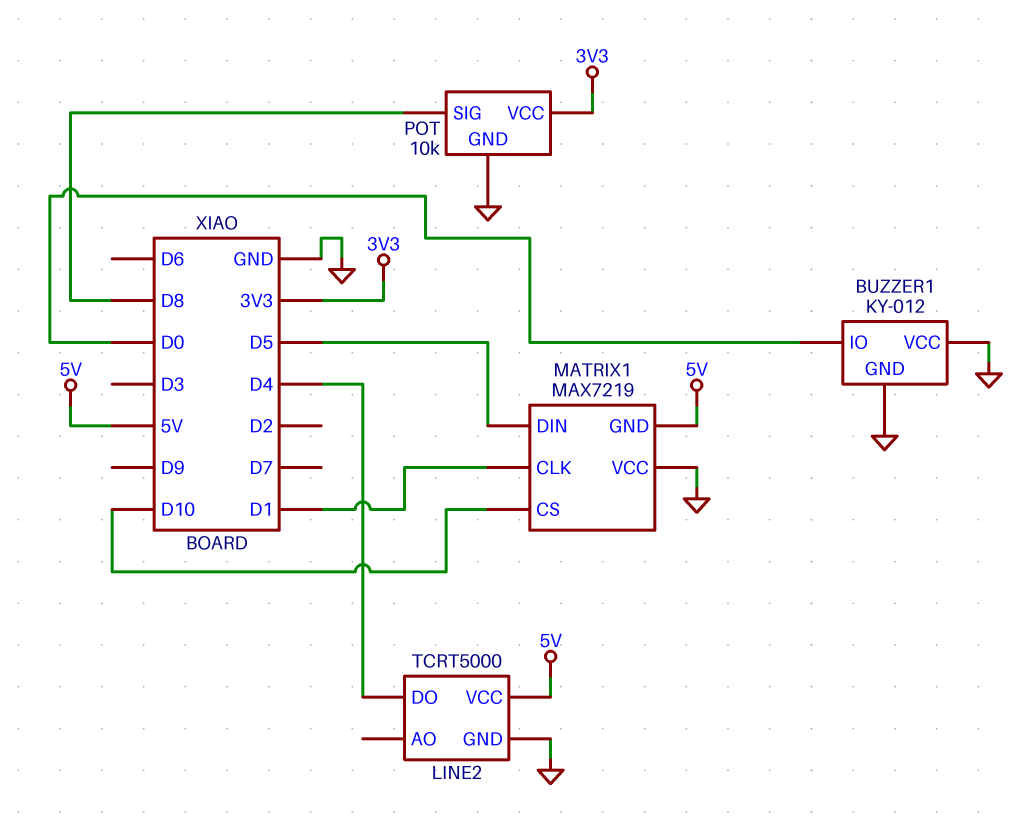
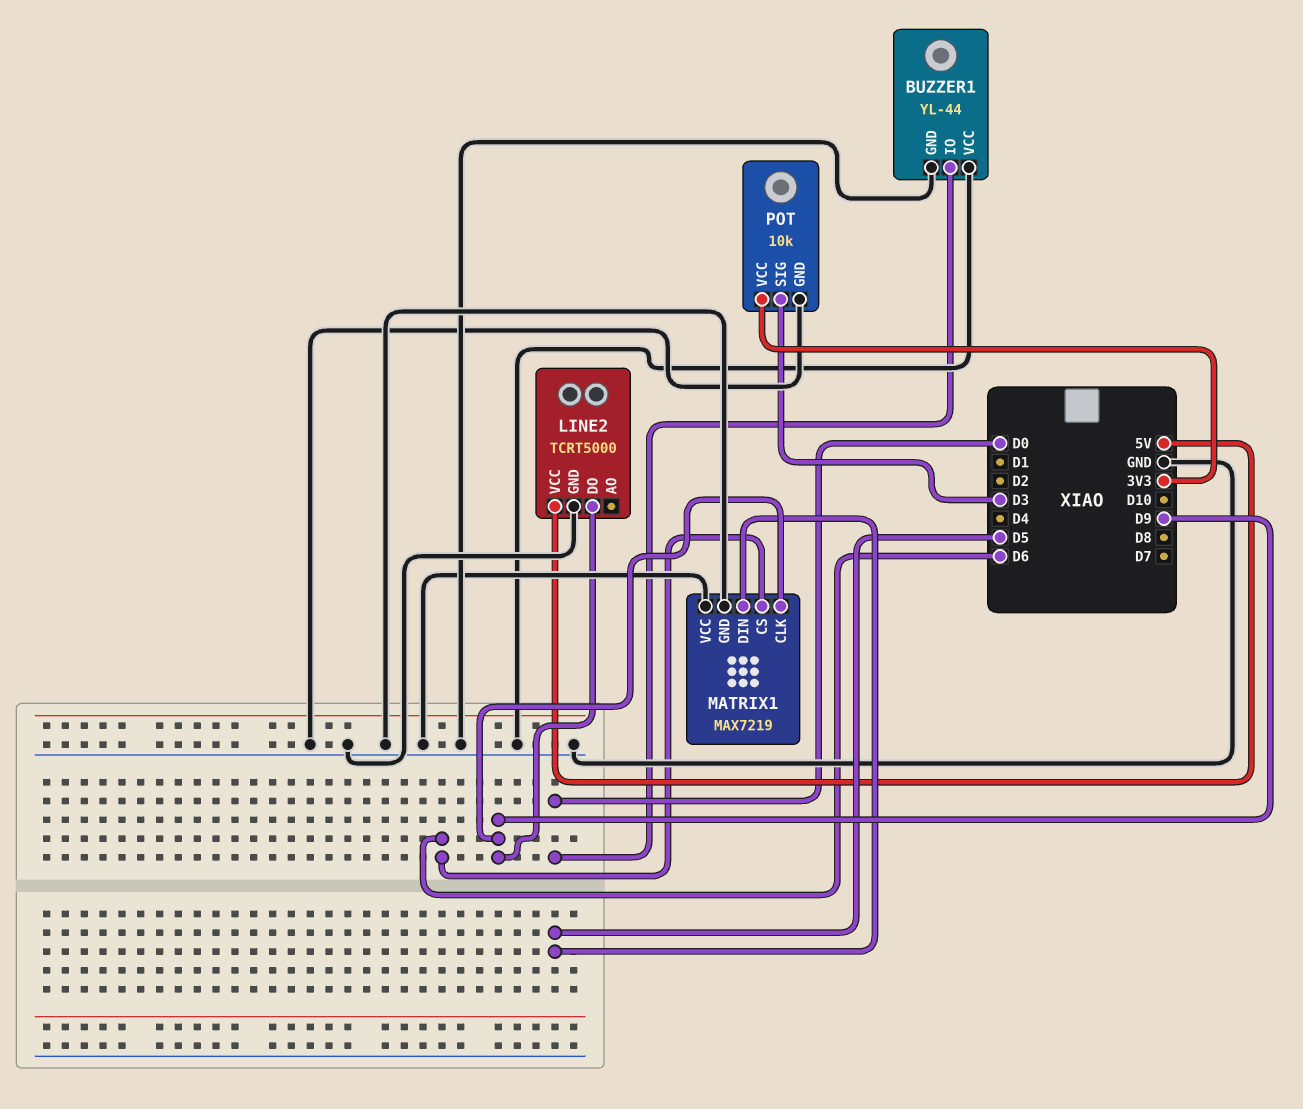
BUZZER1: KY-012 -> YL-44
LINE2 pin DO: D4 -> D9
MATRIX1 pin CLK: D1 -> D9
MATRIX1 pin CS: D10 -> D6
MATRIX1 pin GND: 5V -> GND
POT pin SIG: D8 -> D3

